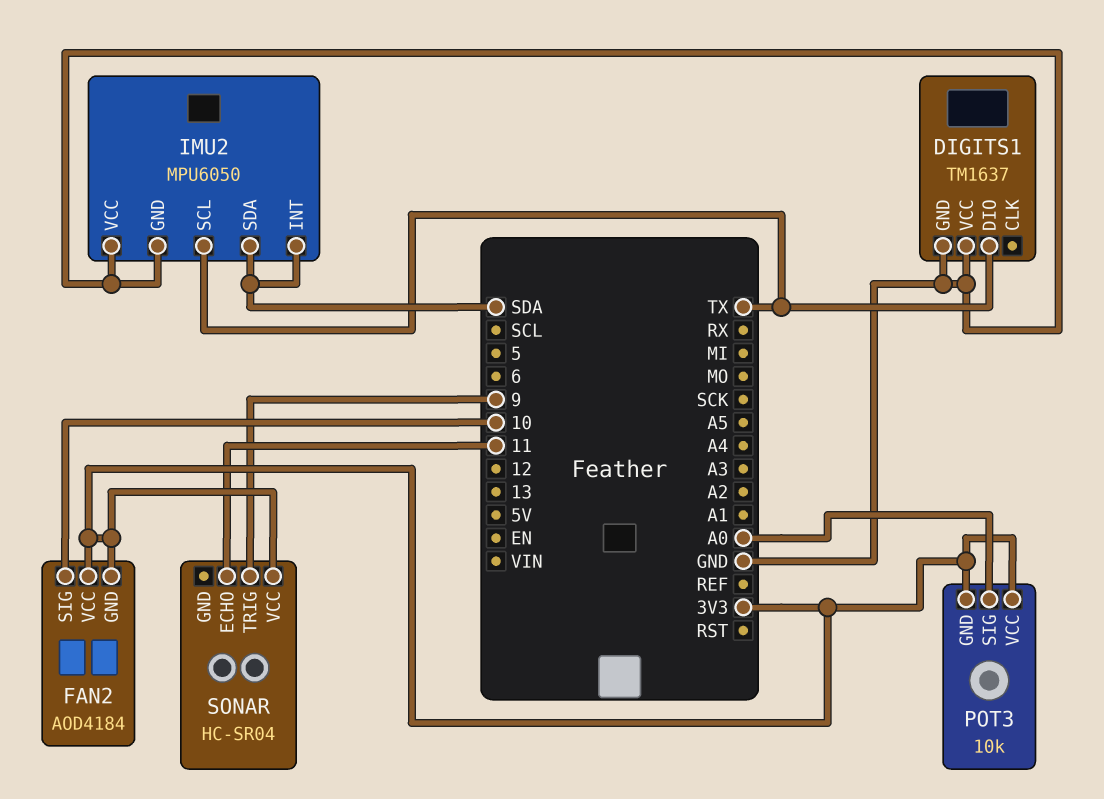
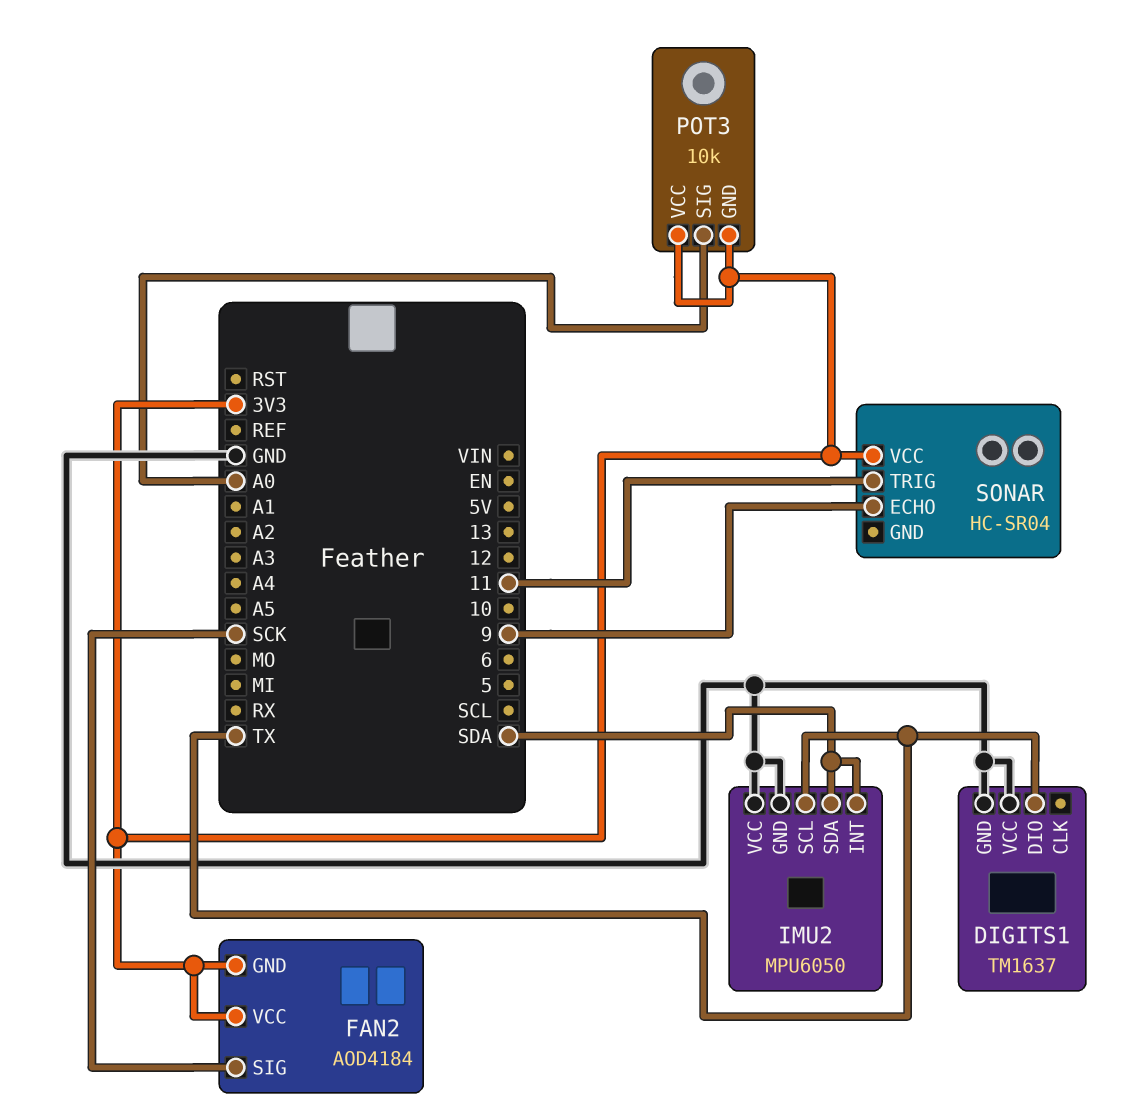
FAN2 pin SIG: 10 -> SCK
SONAR pin ECHO: 11 -> 9
SONAR pin TRIG: 9 -> 11

